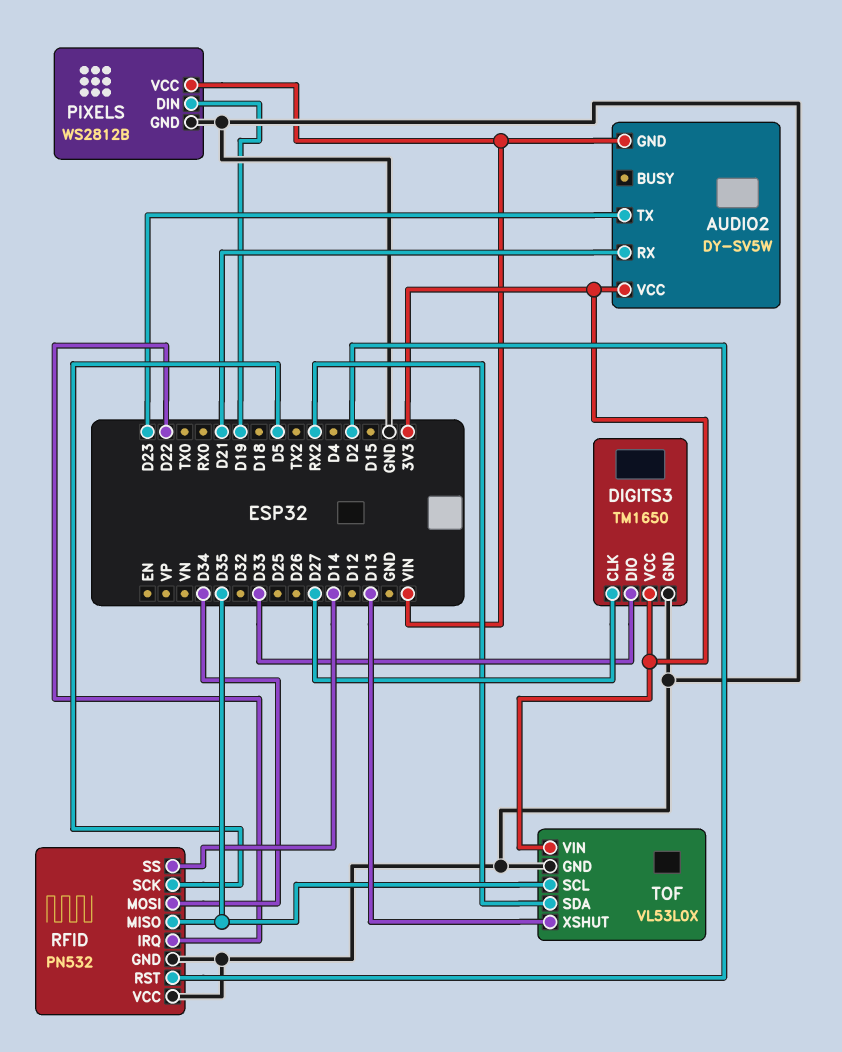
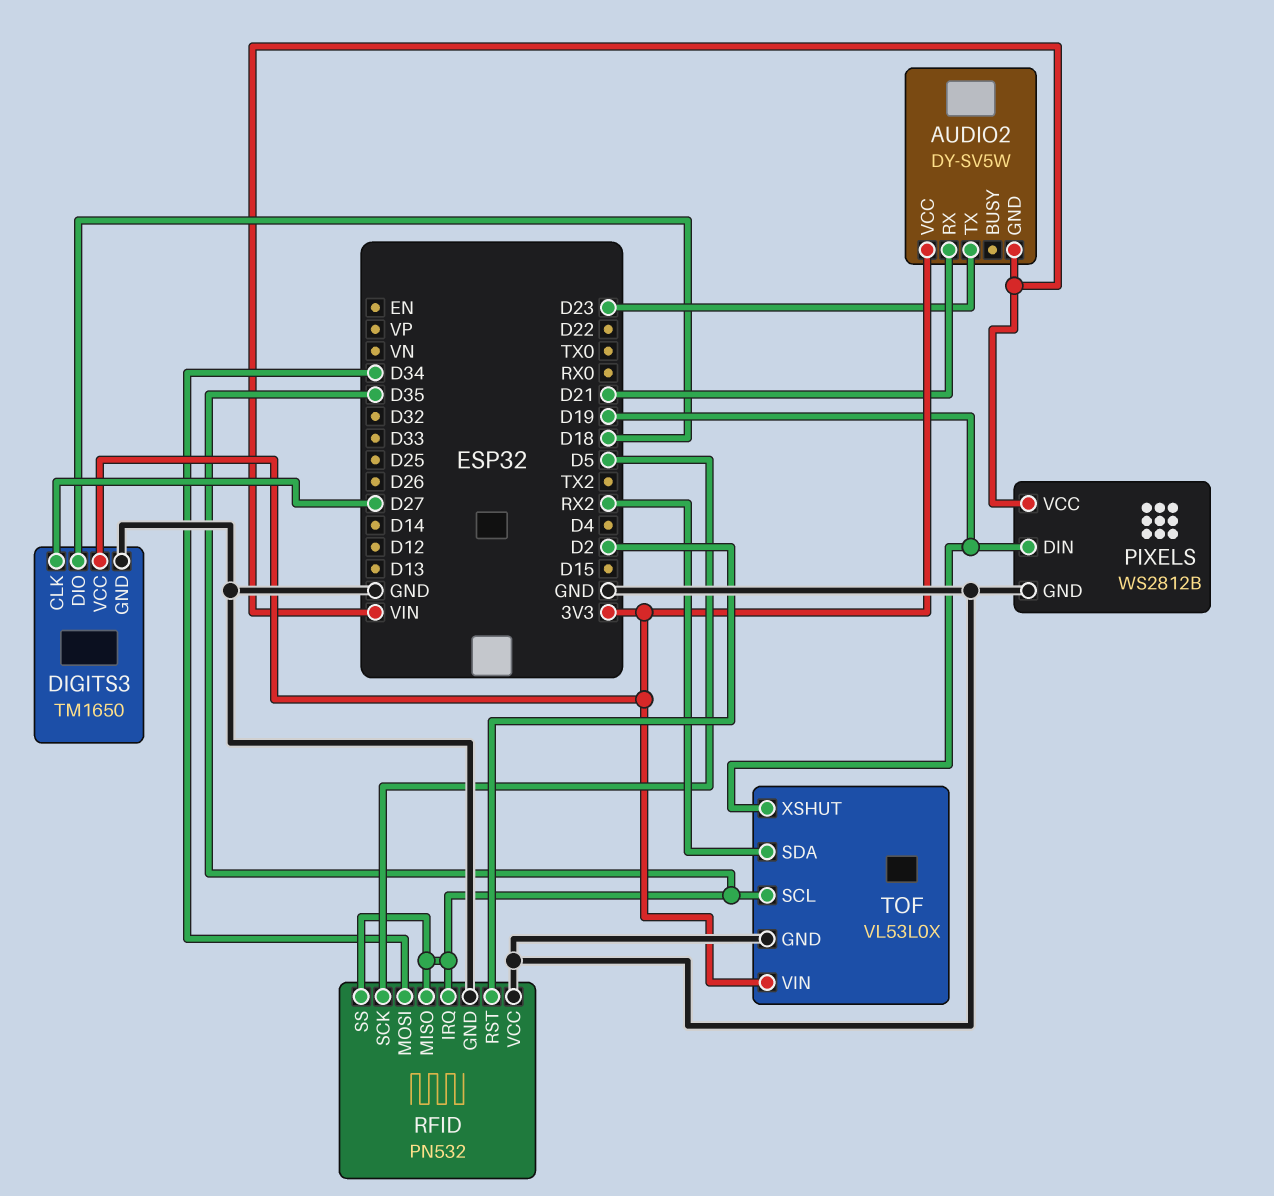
DIGITS3 pin DIO: D33 -> D18
RFID pin IRQ: D22 -> D35
RFID pin SS: D14 -> D35
TOF pin XSHUT: D13 -> D19

